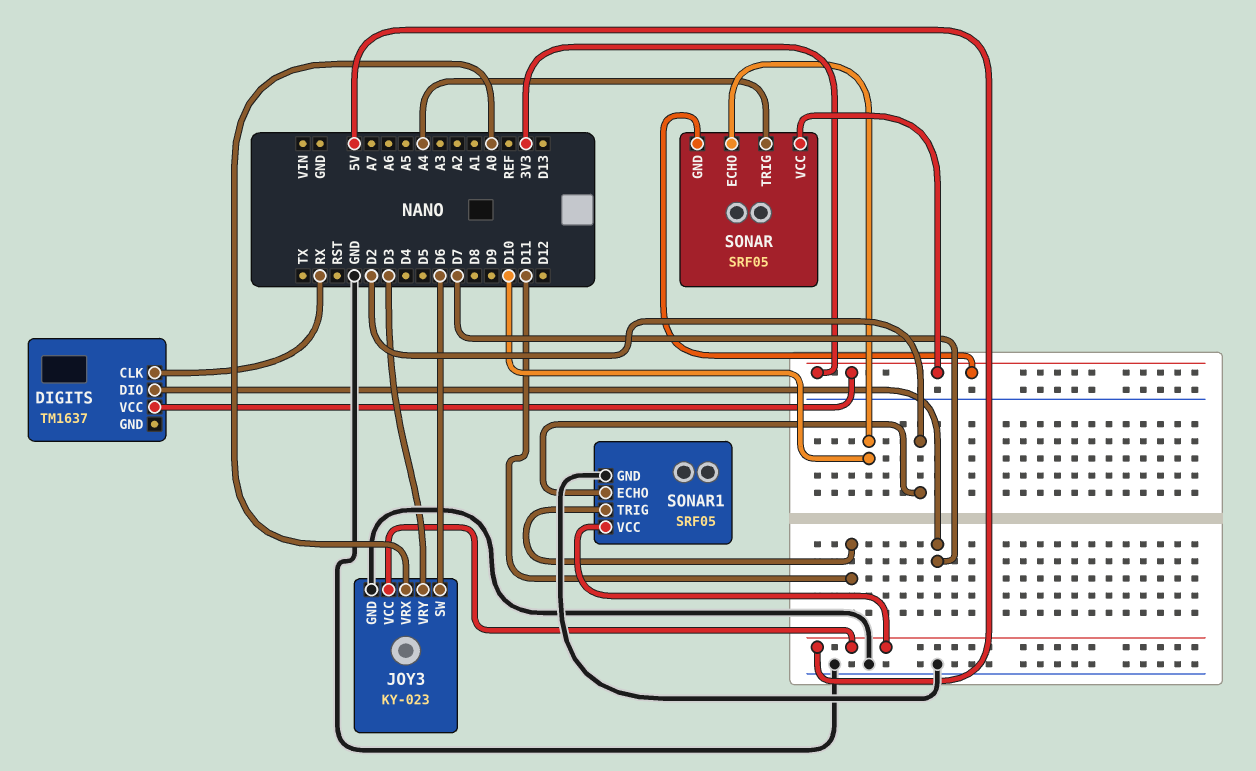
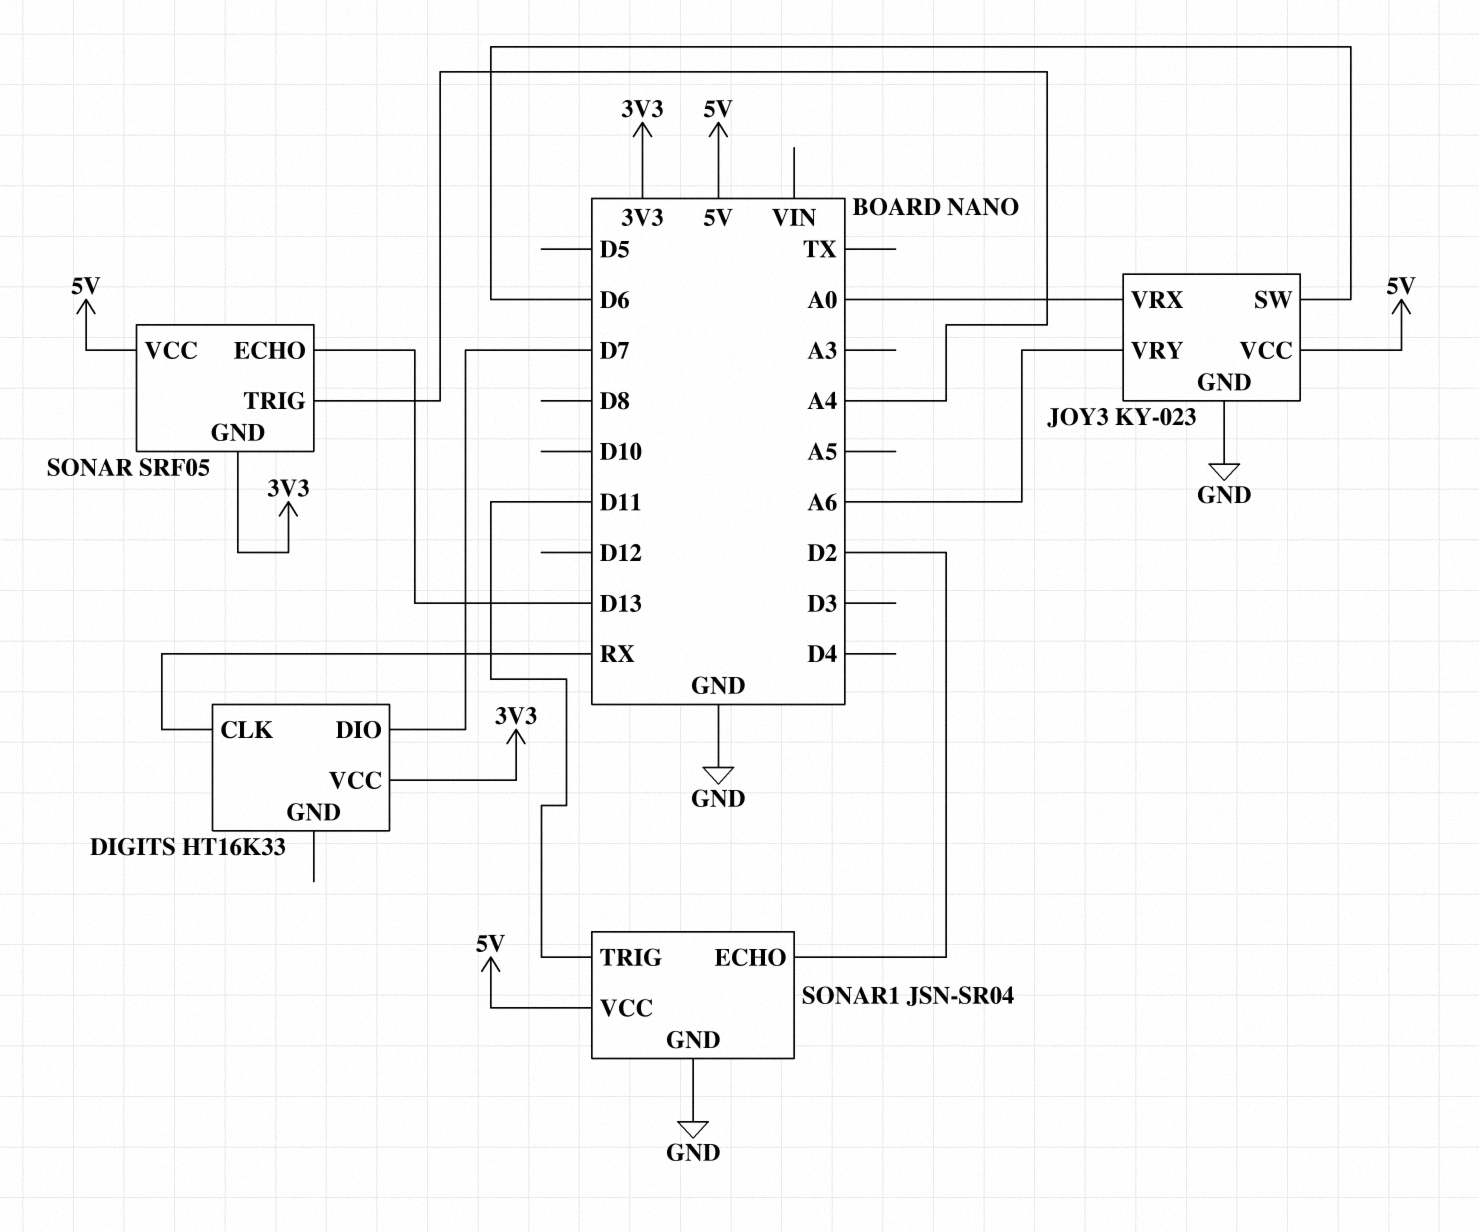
DIGITS: TM1637 -> HT16K33
JOY3 pin VRY: D3 -> A6
SONAR pin ECHO: D10 -> D13
SONAR pin VCC: 3V3 -> 5V
SONAR1: SRF05 -> JSN-SR04

